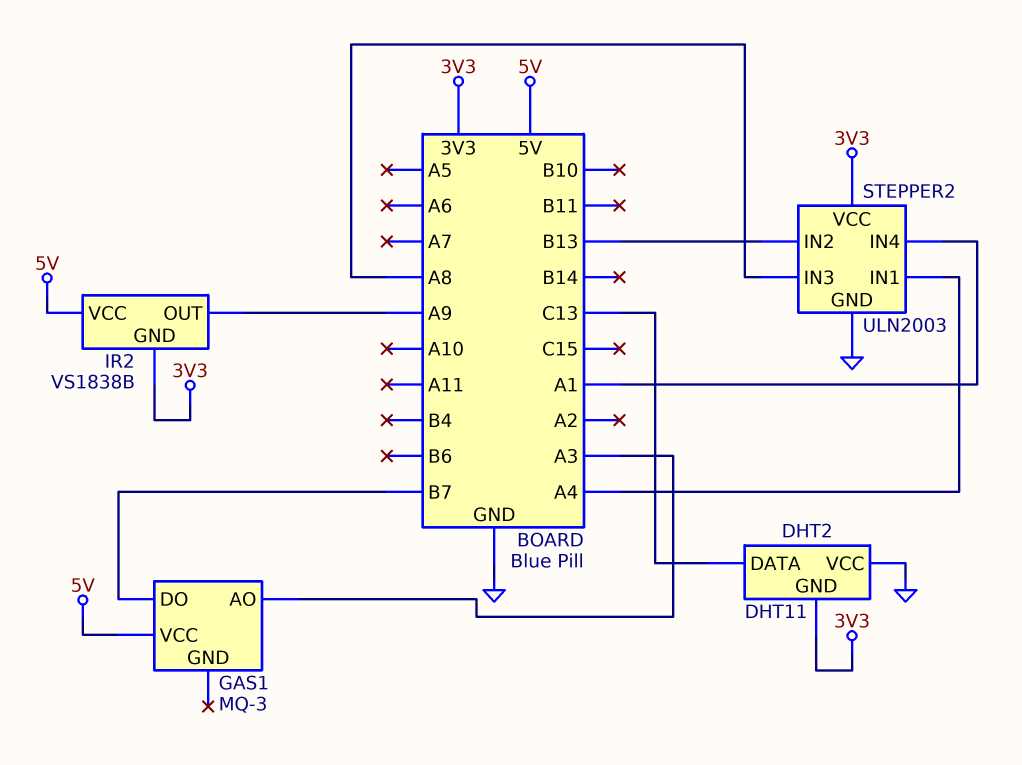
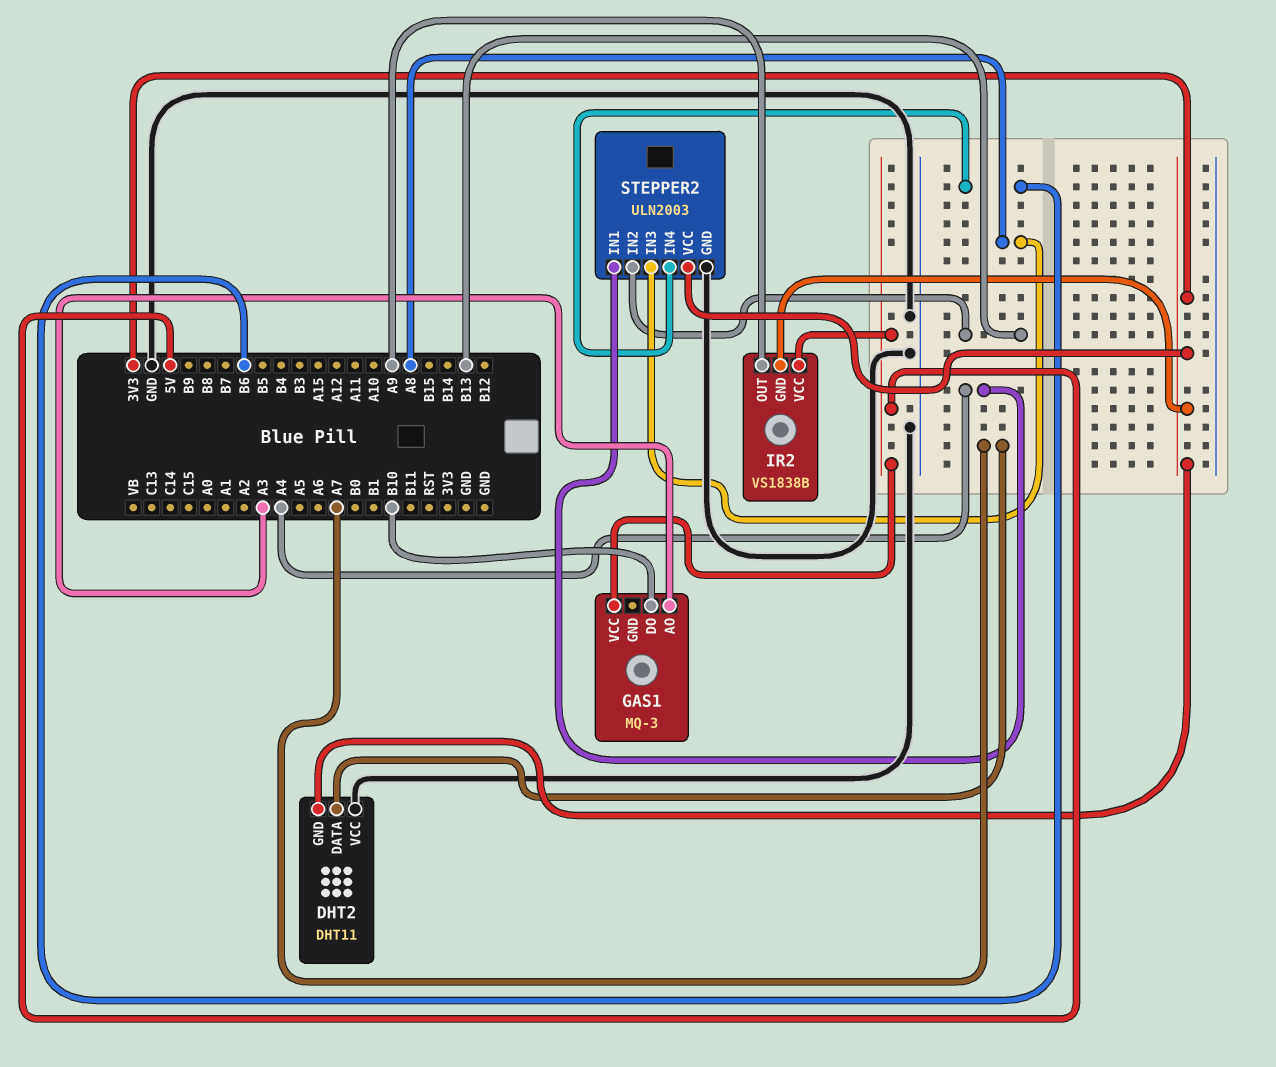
DHT2 pin DATA: C13 -> A7
GAS1 pin DO: B7 -> B10
STEPPER2 pin IN4: A1 -> B6

